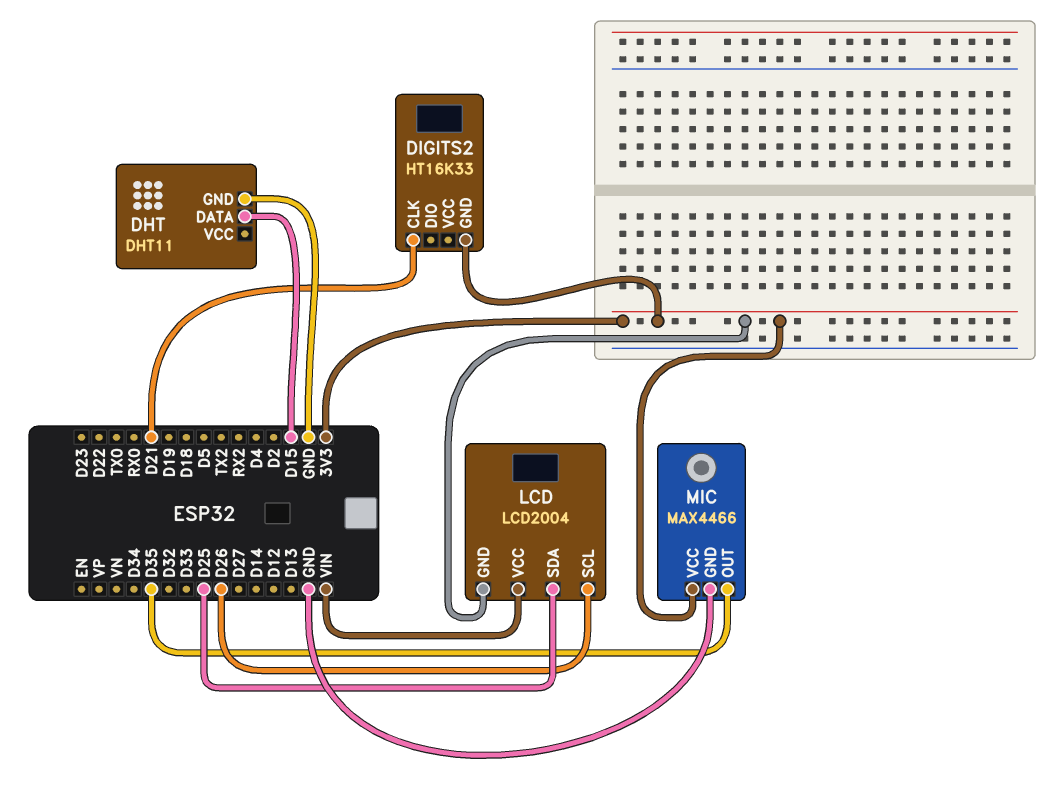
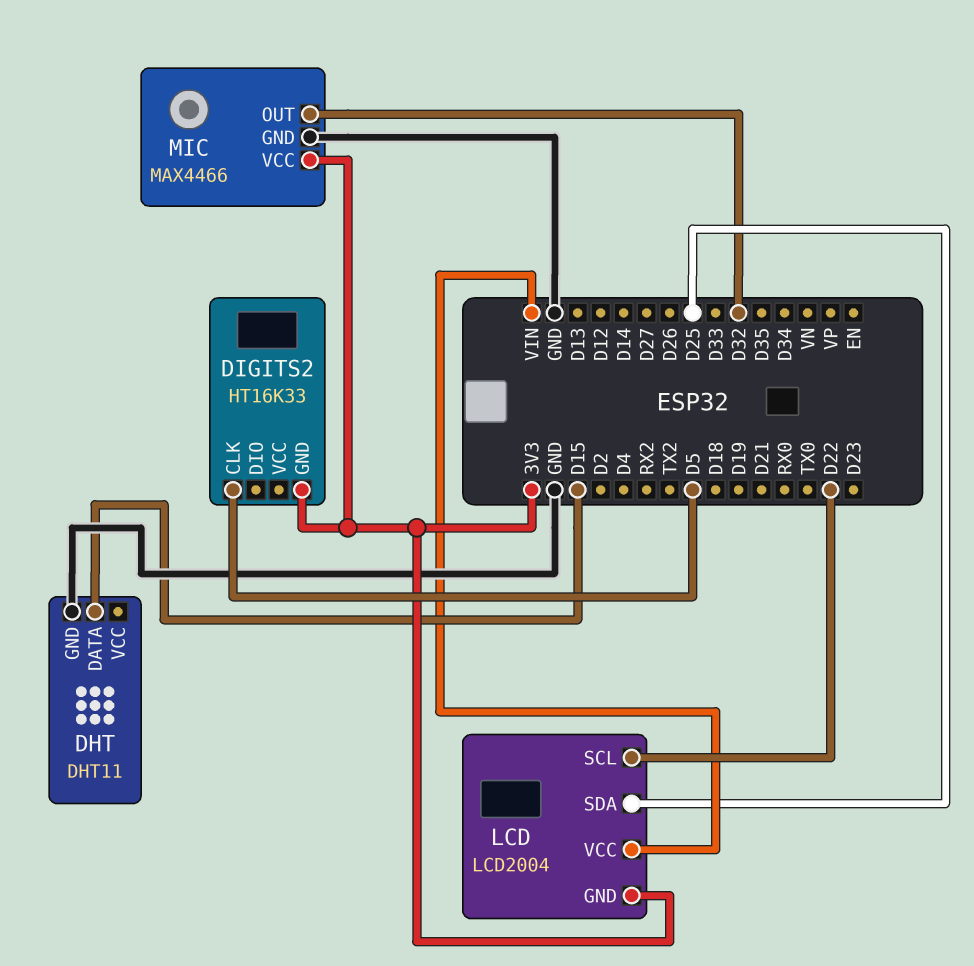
DIGITS2 pin CLK: D21 -> D5
LCD pin SCL: D26 -> D22
MIC pin OUT: D35 -> D32

